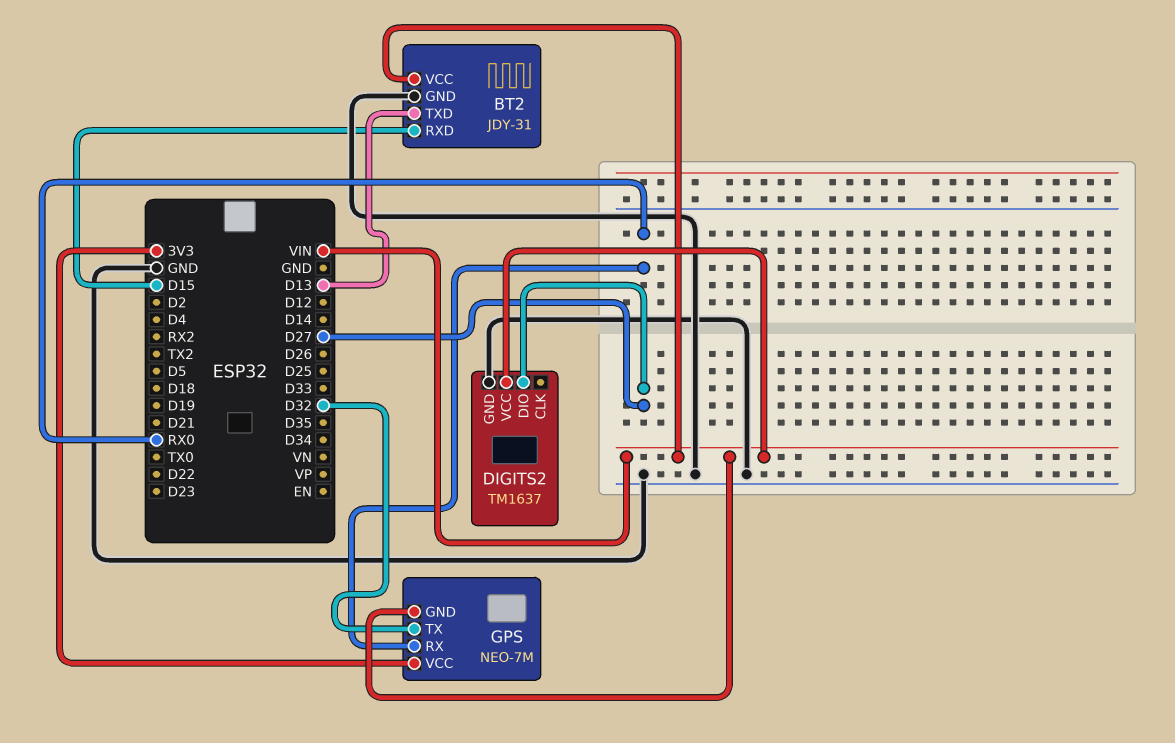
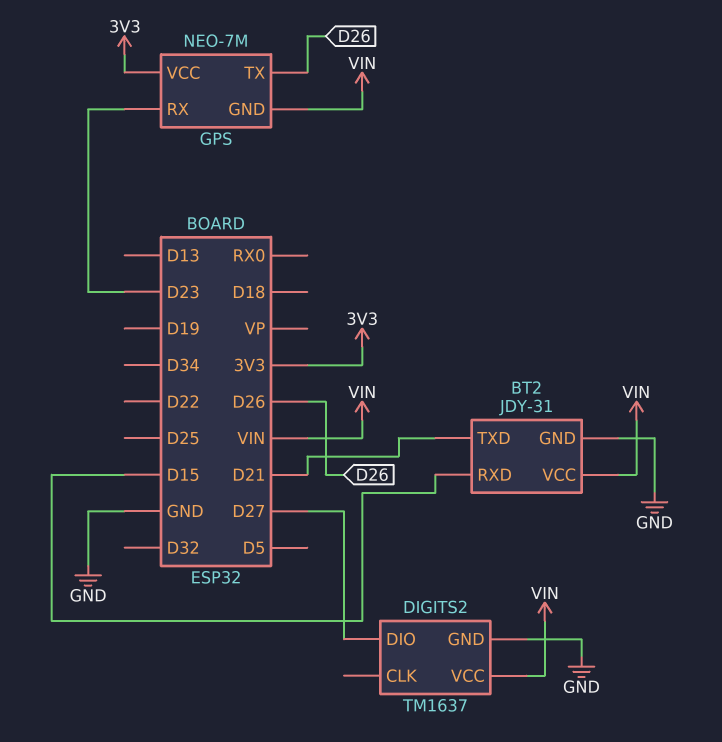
BT2 pin TXD: D13 -> D21
GPS pin RX: RX0 -> D23
GPS pin TX: D32 -> D26

